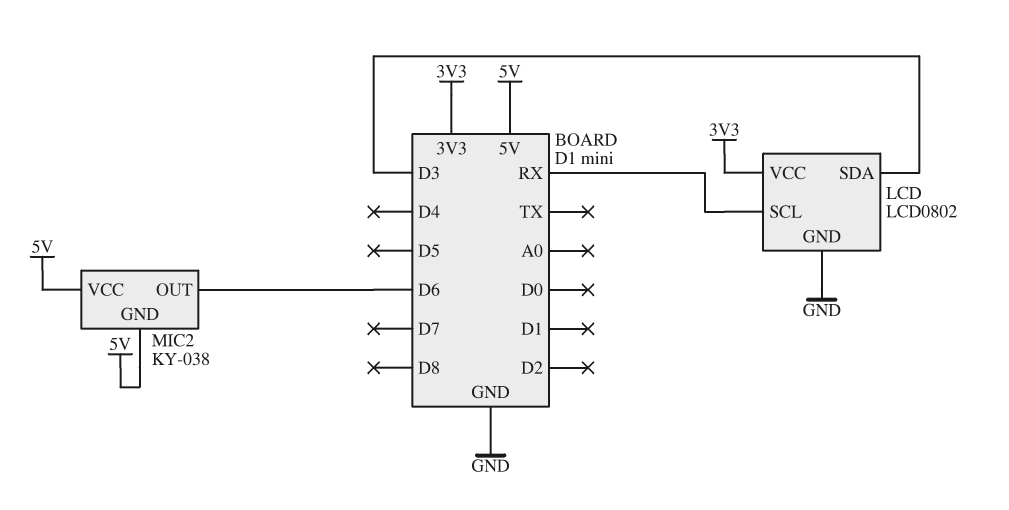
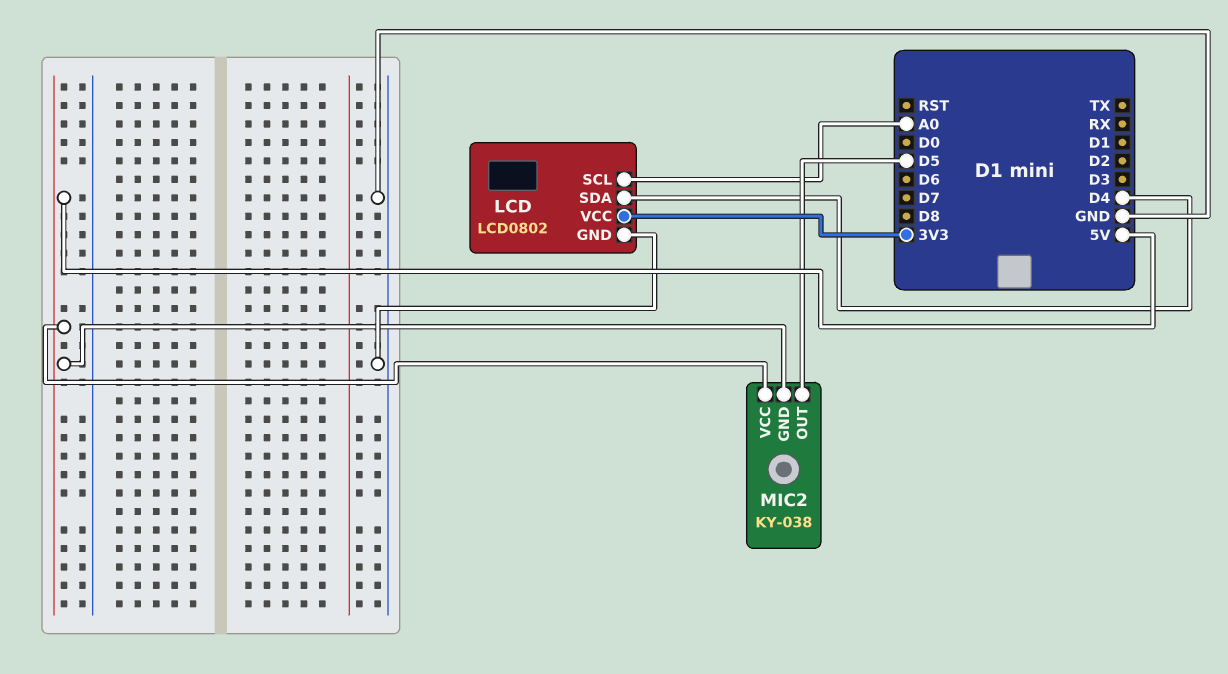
LCD pin SCL: RX -> A0
LCD pin SDA: D3 -> D4
MIC2 pin OUT: D6 -> D5

